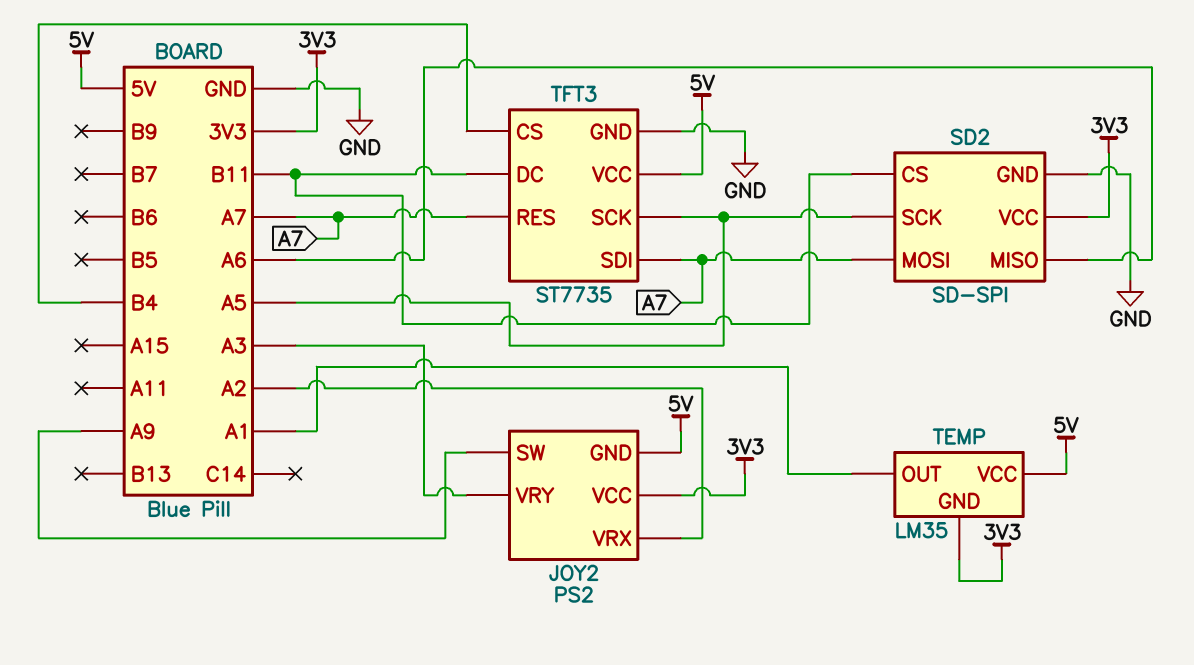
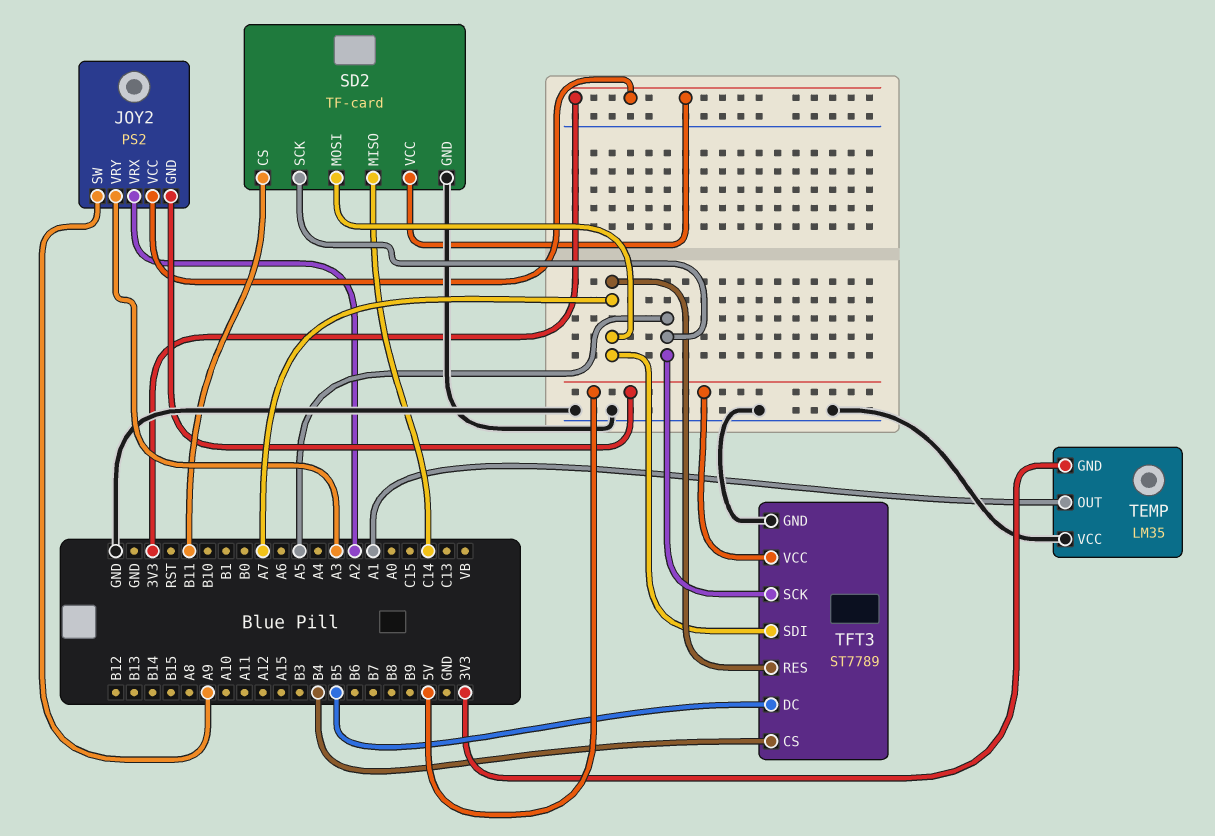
SD2: SD-SPI -> TF-card
SD2 pin MISO: A6 -> C14
TEMP pin VCC: 5V -> GND
TFT3: ST7735 -> ST7789
TFT3 pin DC: B11 -> B5

